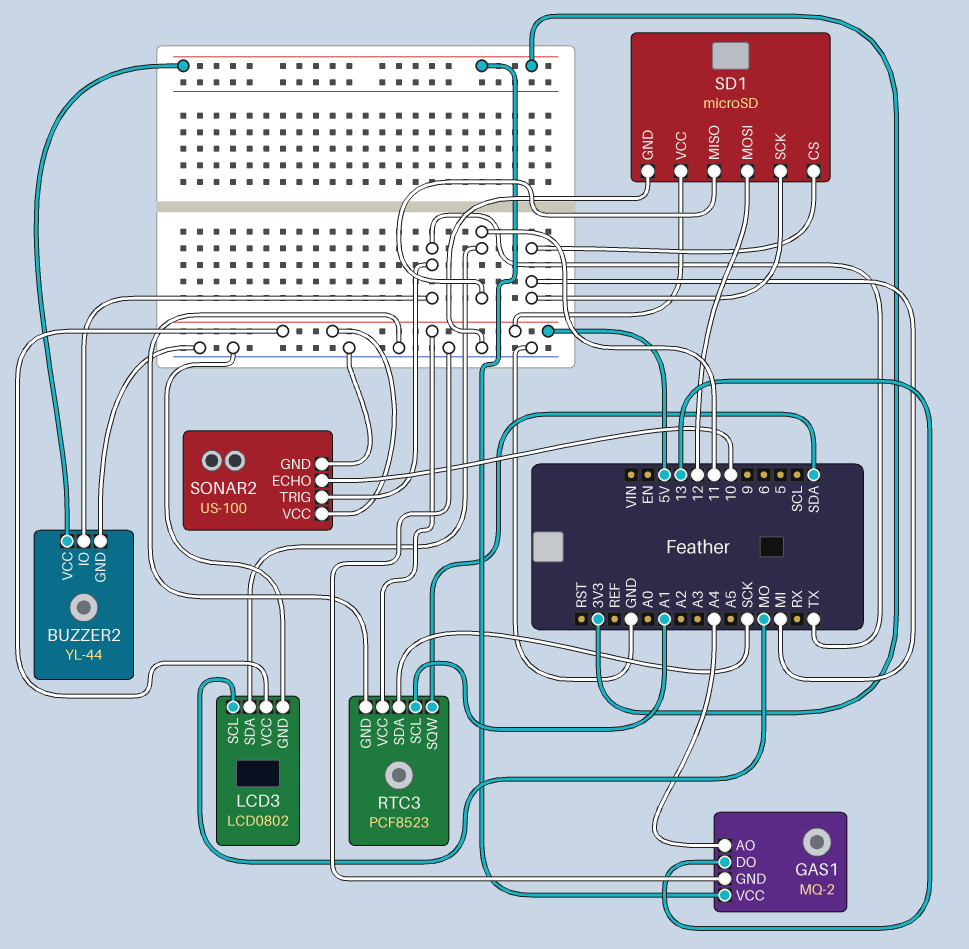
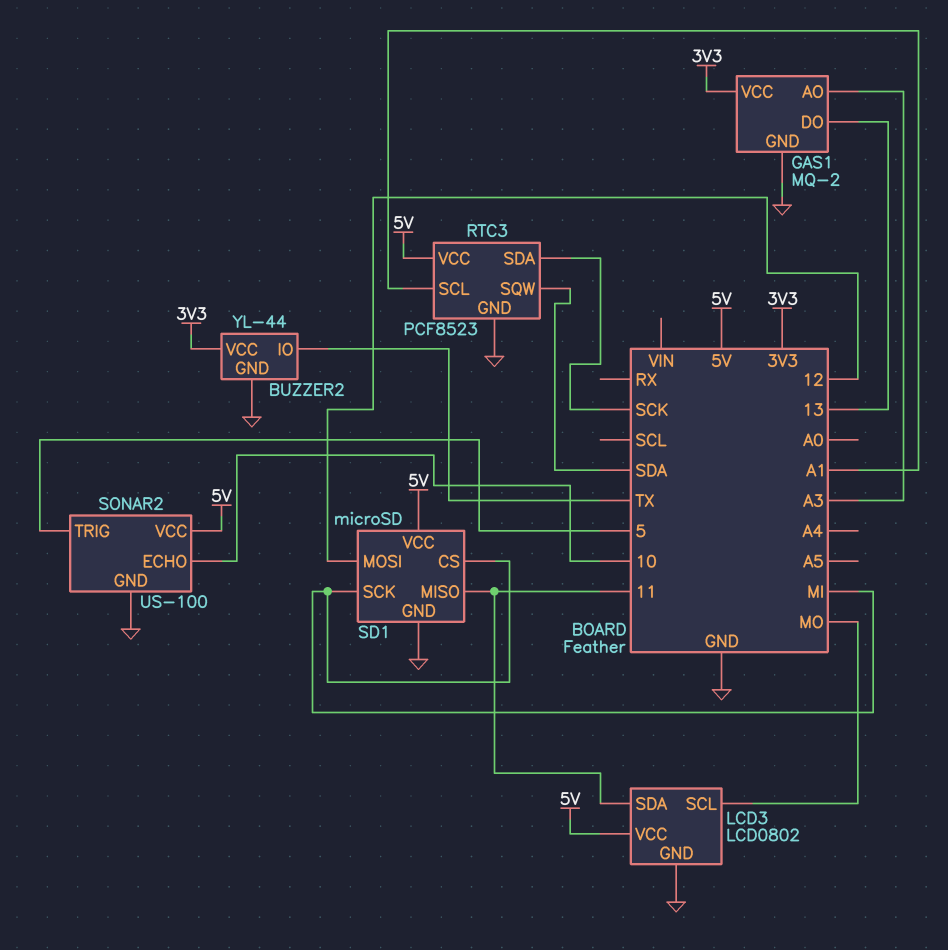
GAS1 pin AO: A4 -> A3
SONAR2 pin TRIG: TX -> 5

